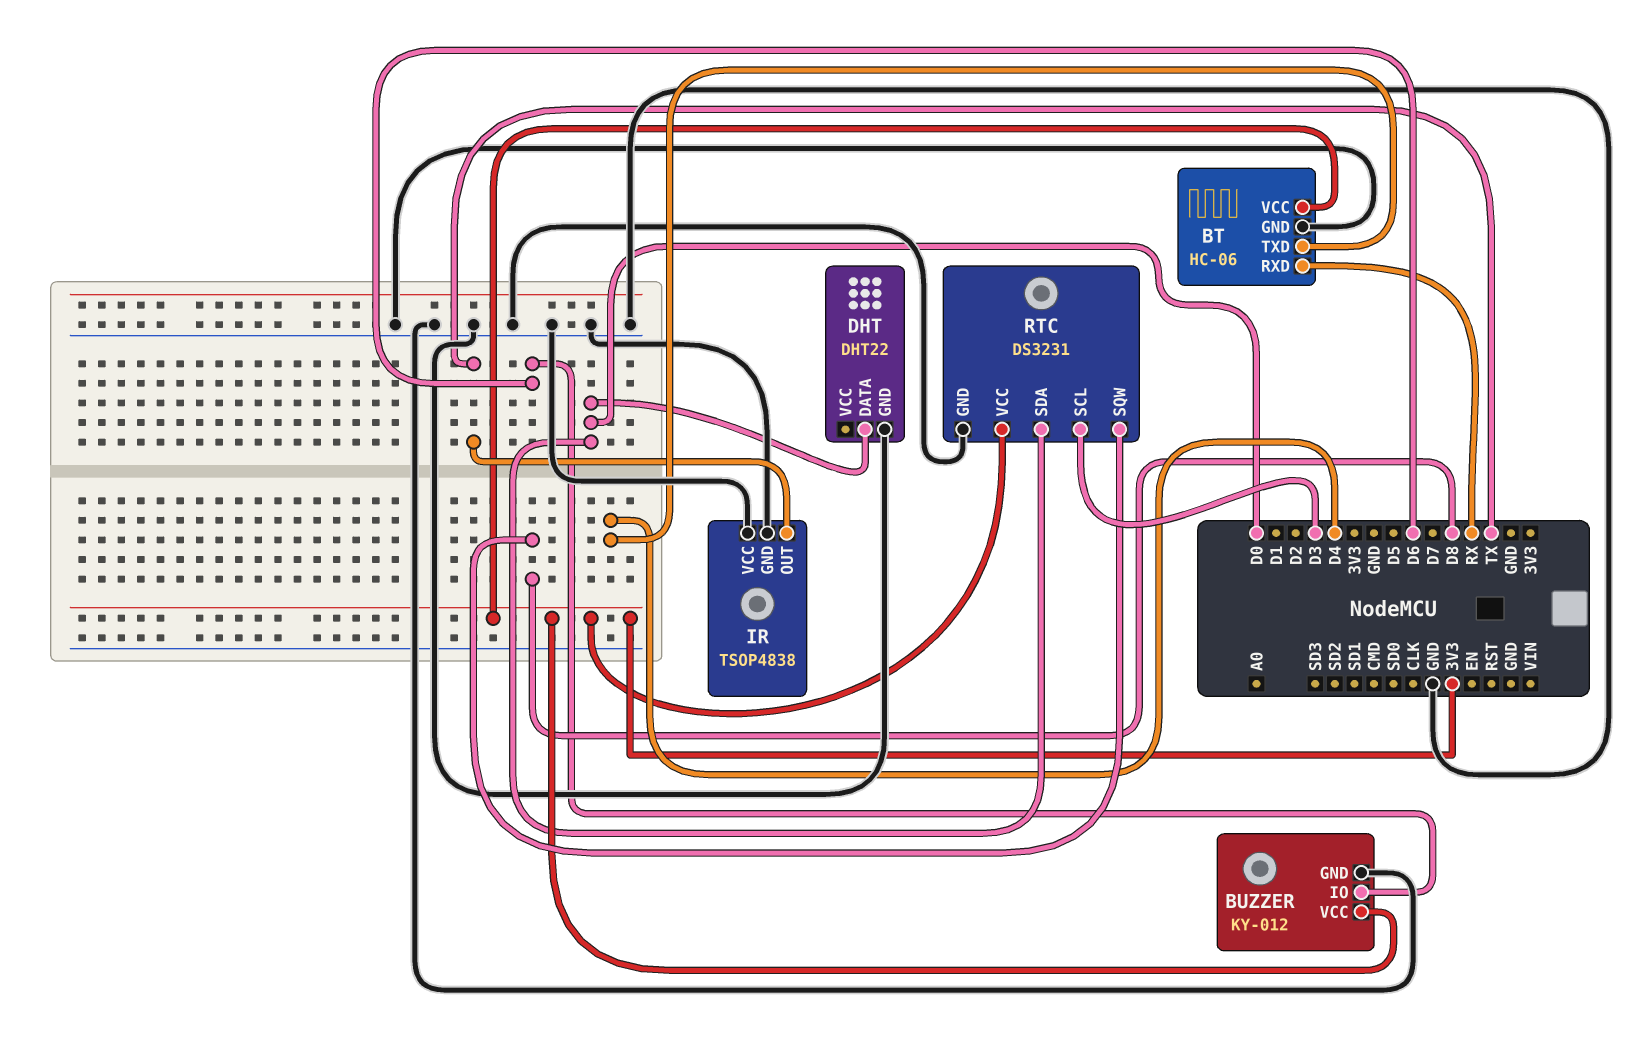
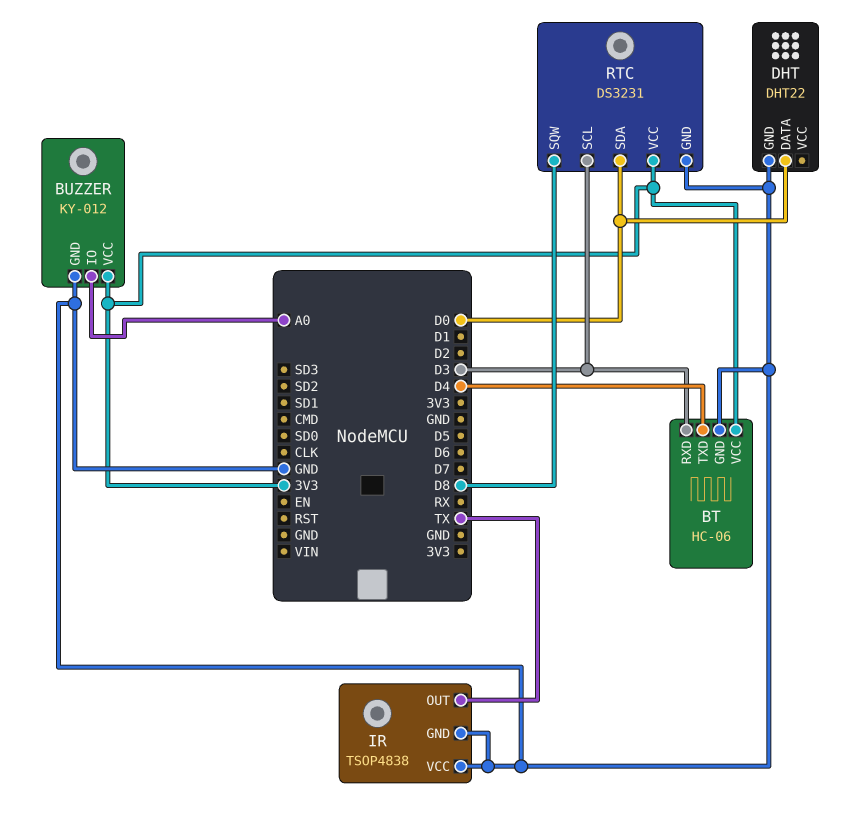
BT pin RXD: RX -> D3
BUZZER pin IO: D6 -> A0

